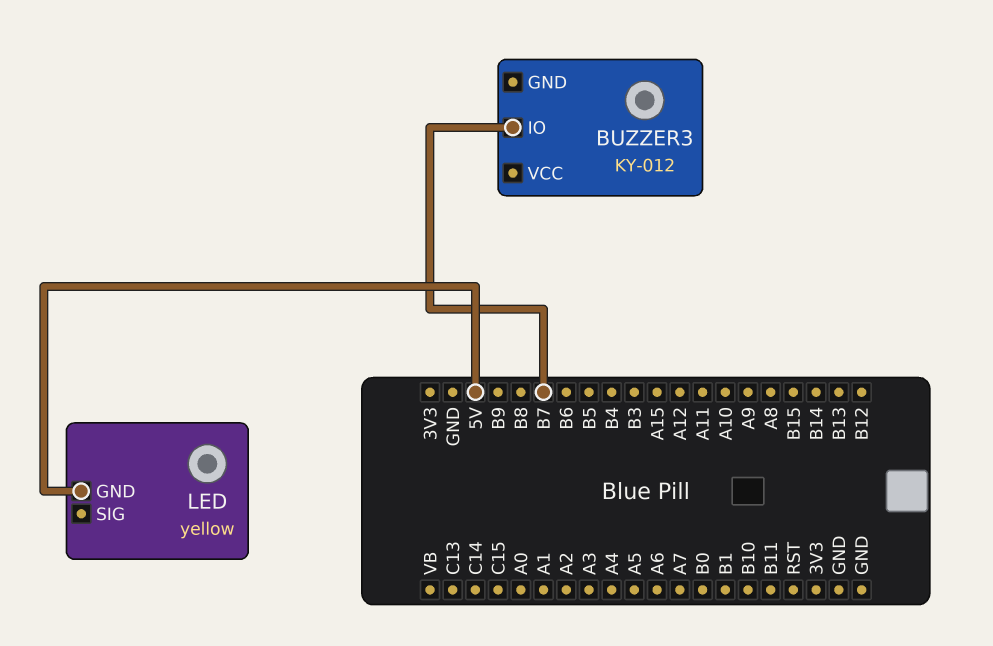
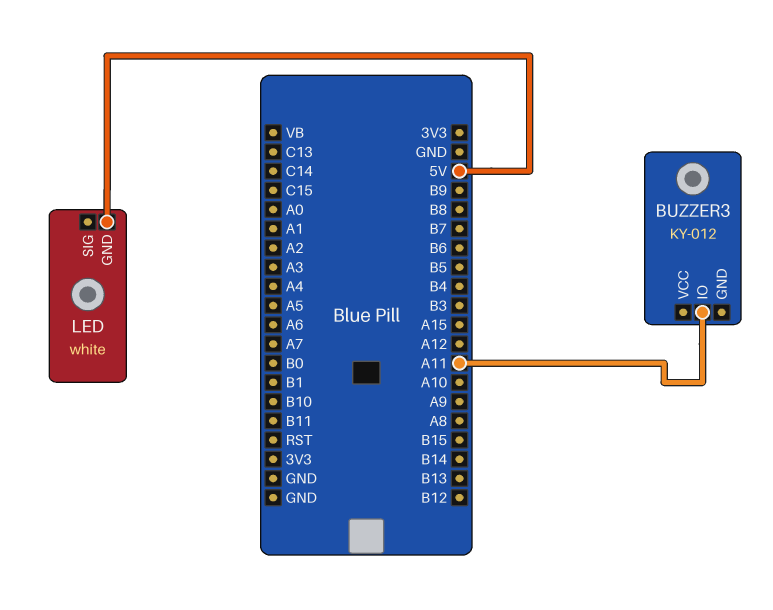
BUZZER3 pin IO: B7 -> A11
LED: yellow -> white

